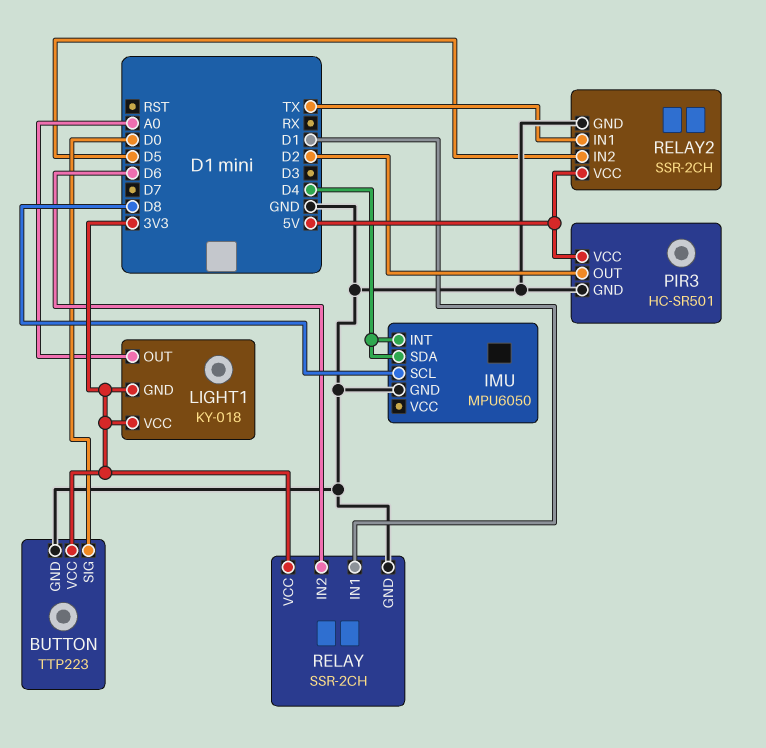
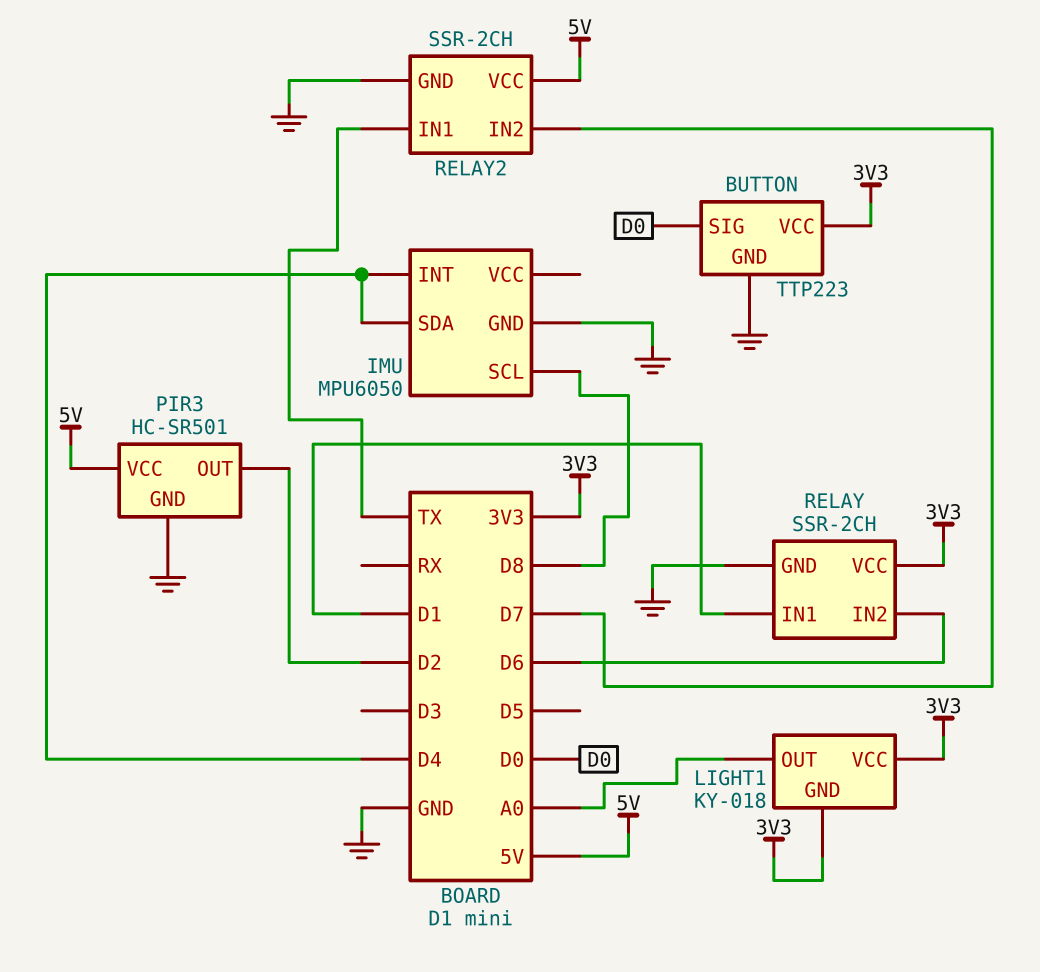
RELAY2 pin IN2: D5 -> D7

